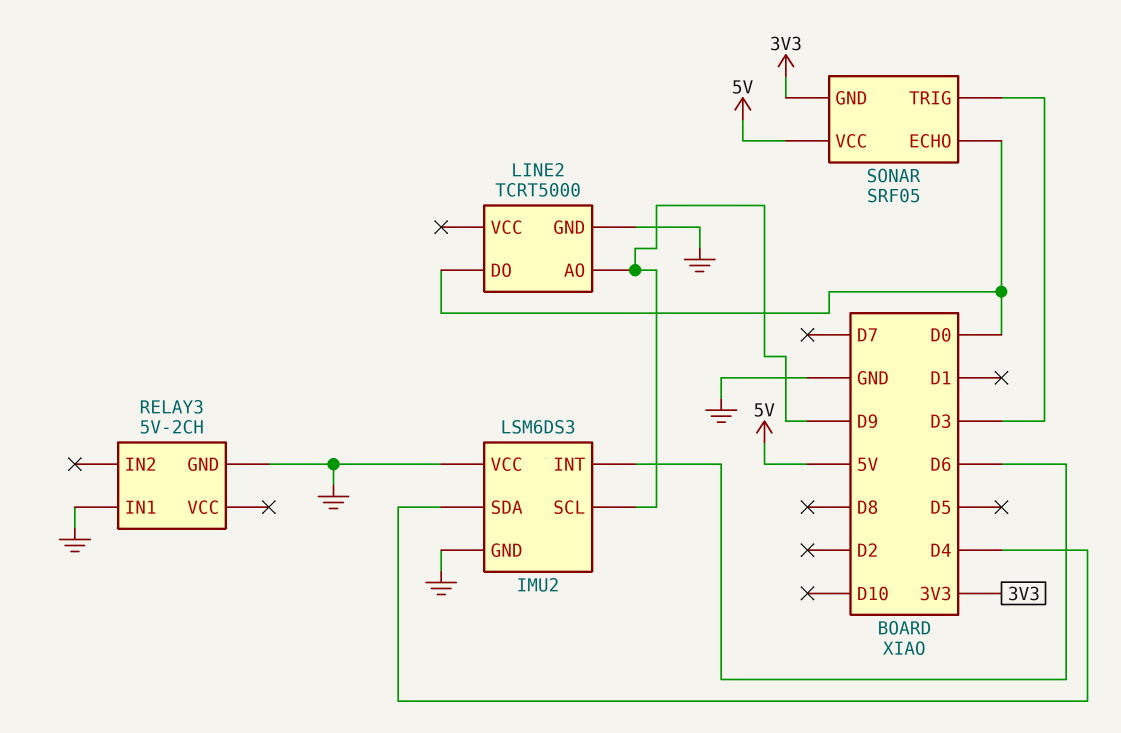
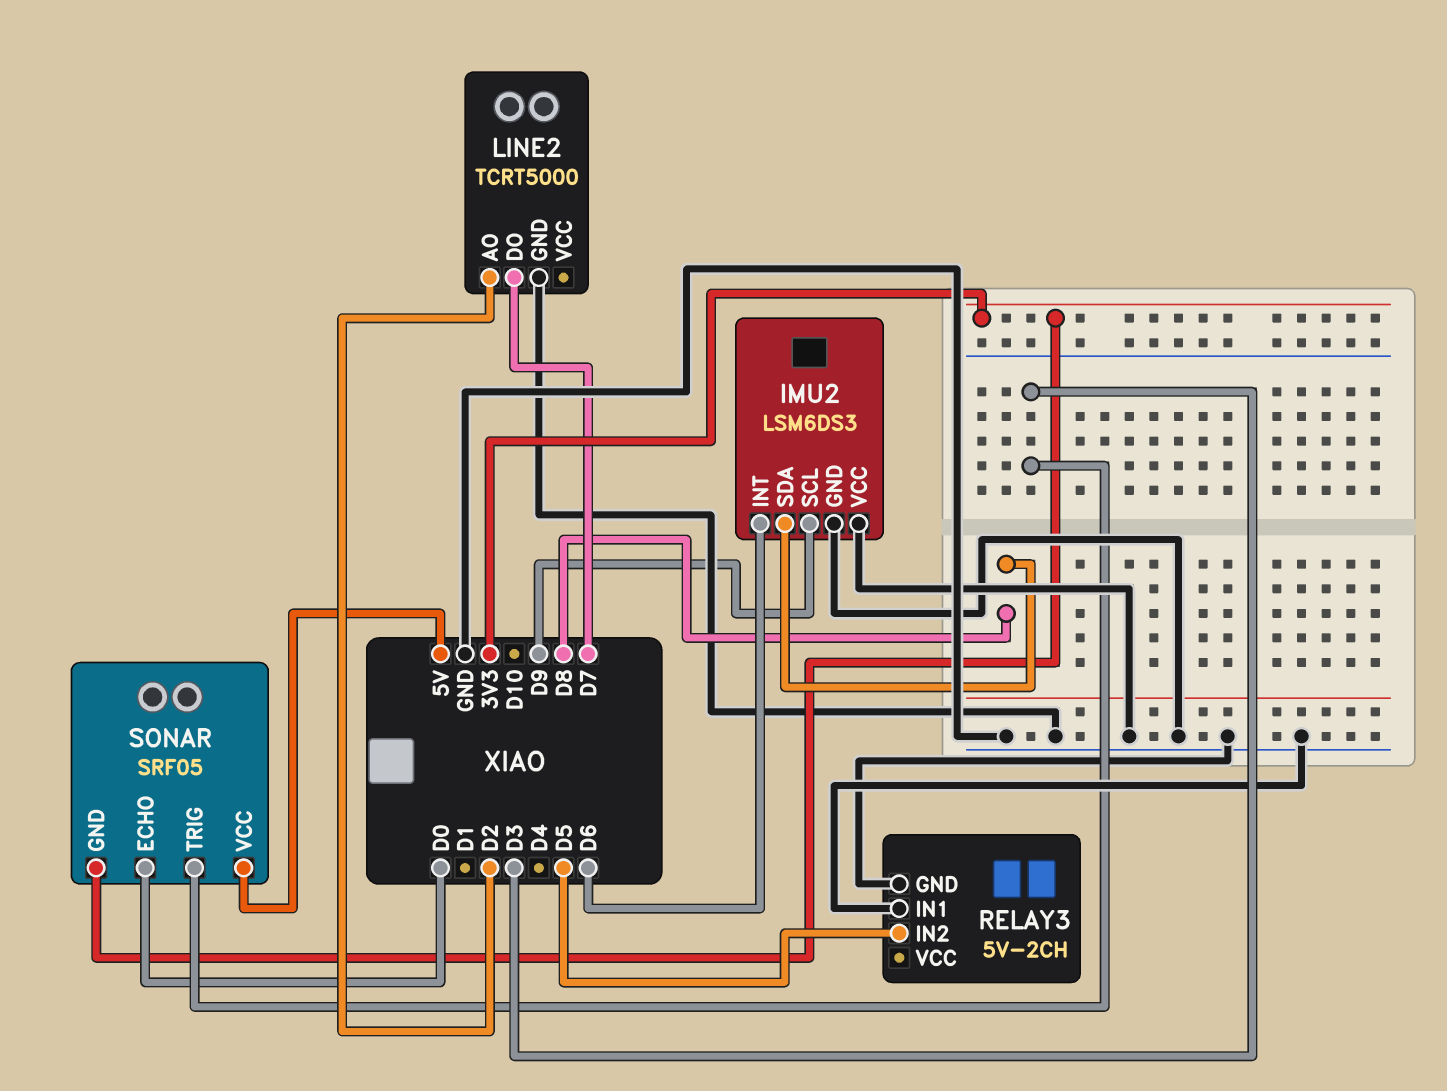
IMU2 pin SDA: D4 -> D8
LINE2 pin AO: D9 -> D2
LINE2 pin DO: D0 -> D7
RELAY3 pin IN2: none -> D5

